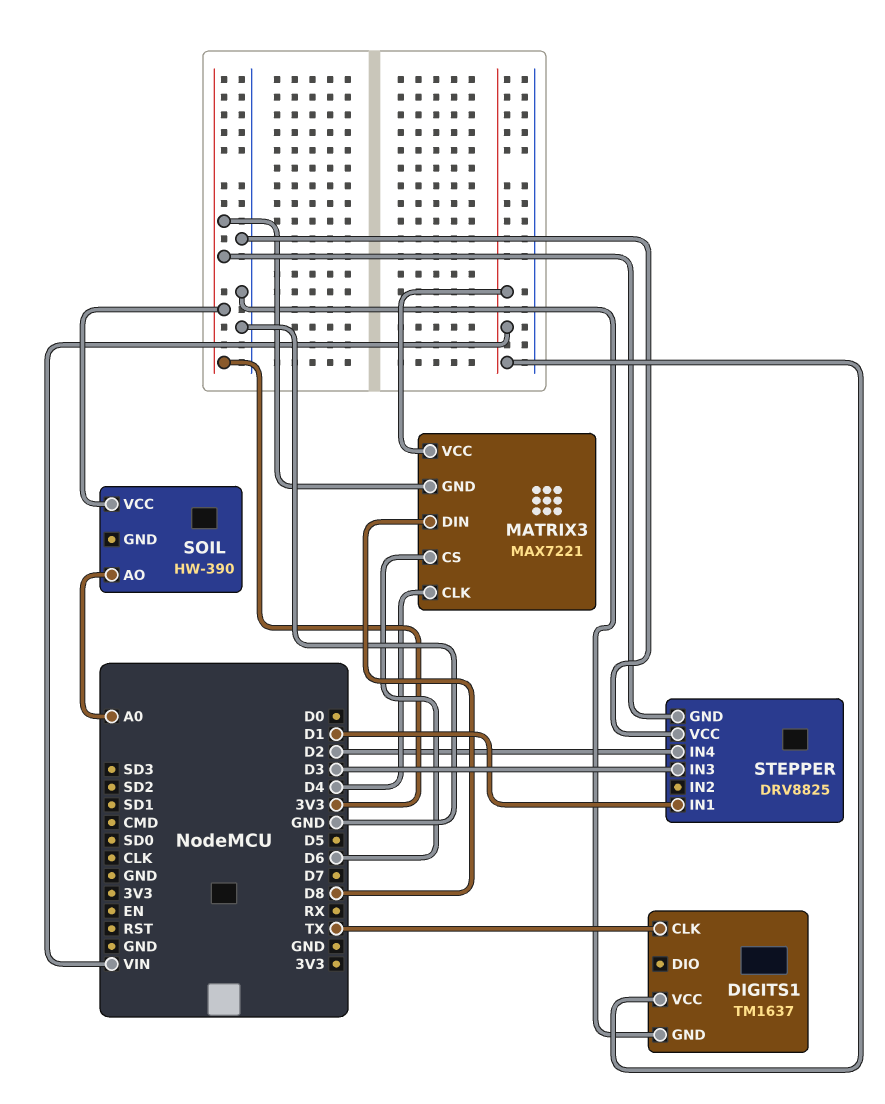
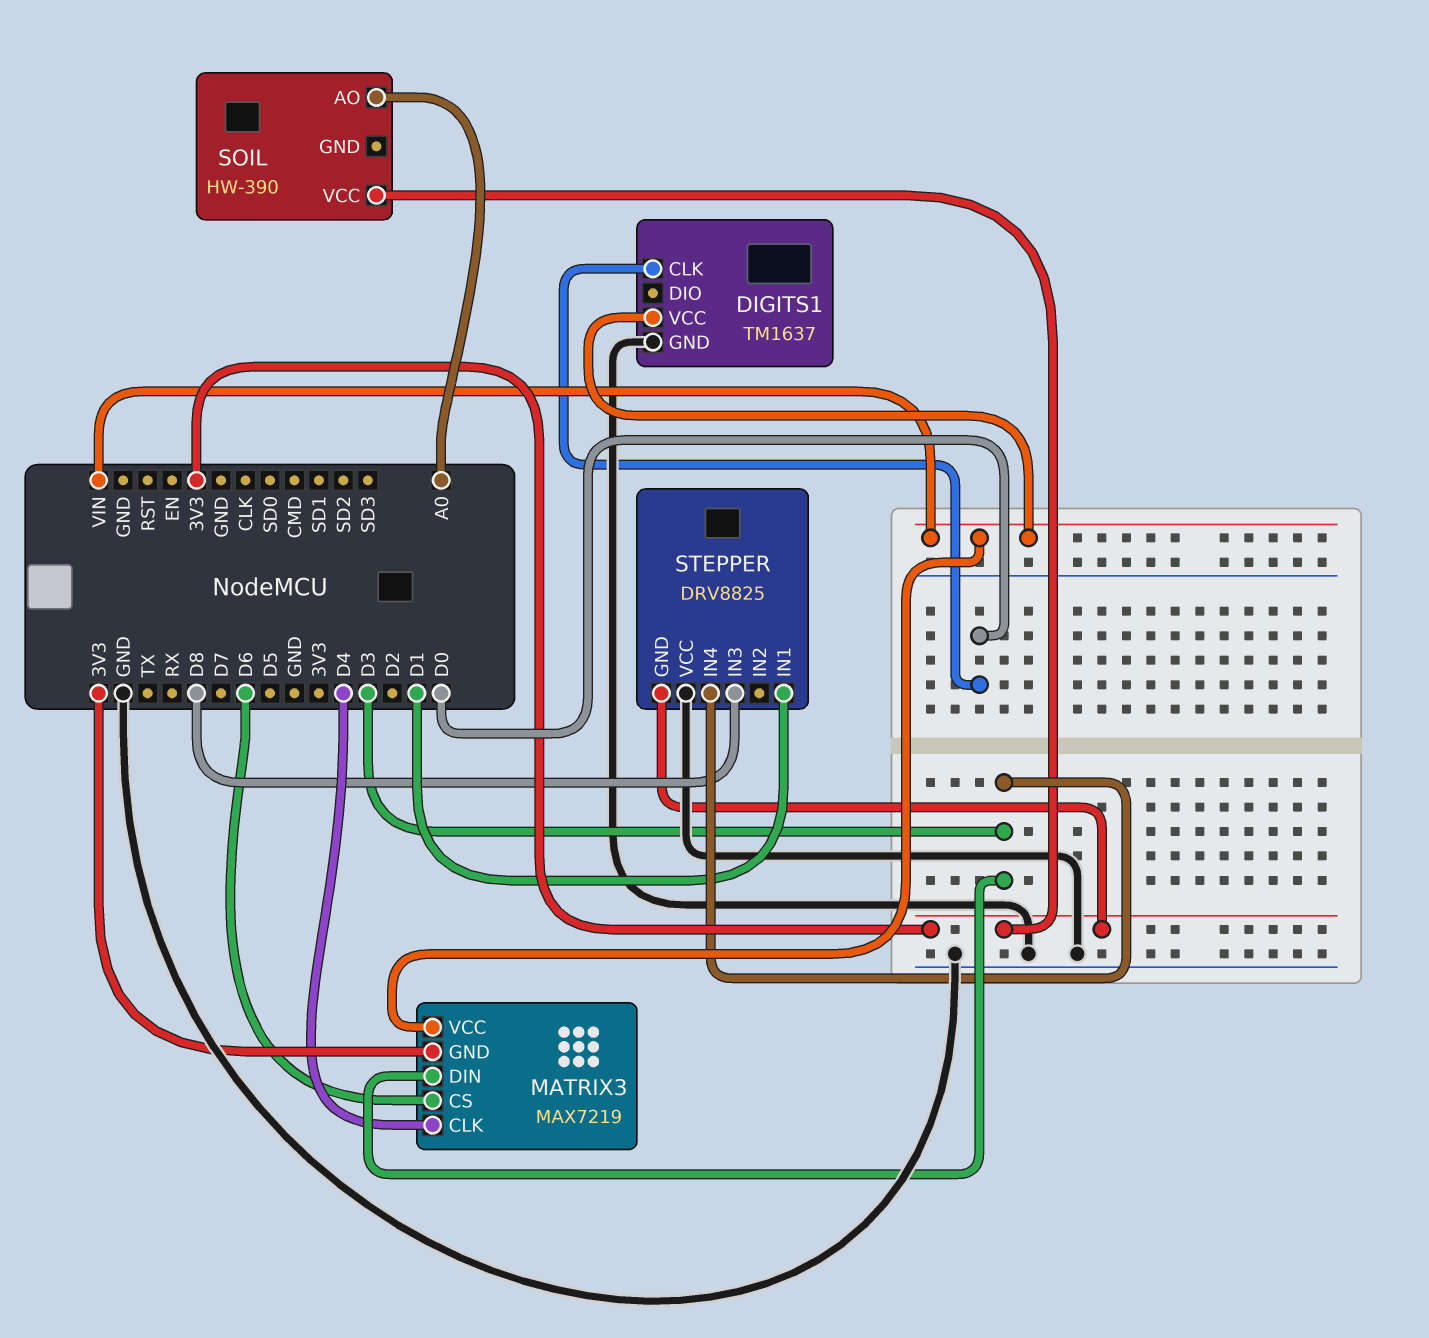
DIGITS1 pin CLK: TX -> D0
MATRIX3: MAX7221 -> MAX7219
MATRIX3 pin DIN: D8 -> D3
STEPPER pin IN3: D3 -> D8
STEPPER pin IN4: D2 -> D3

